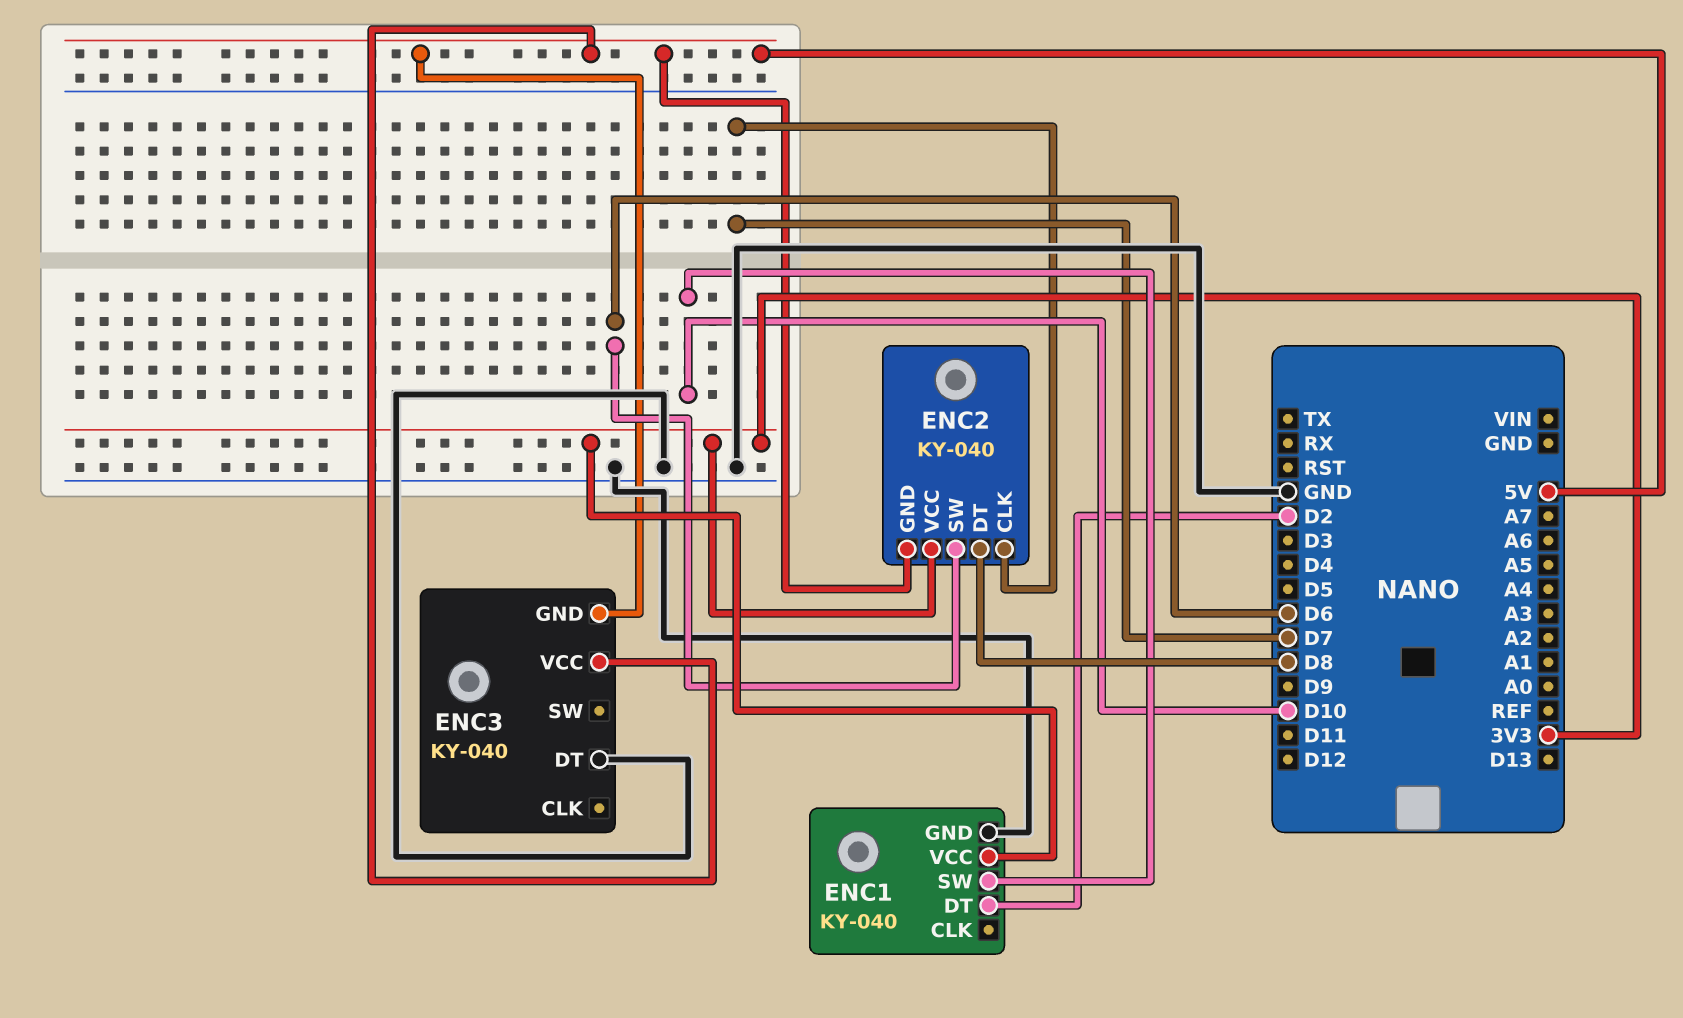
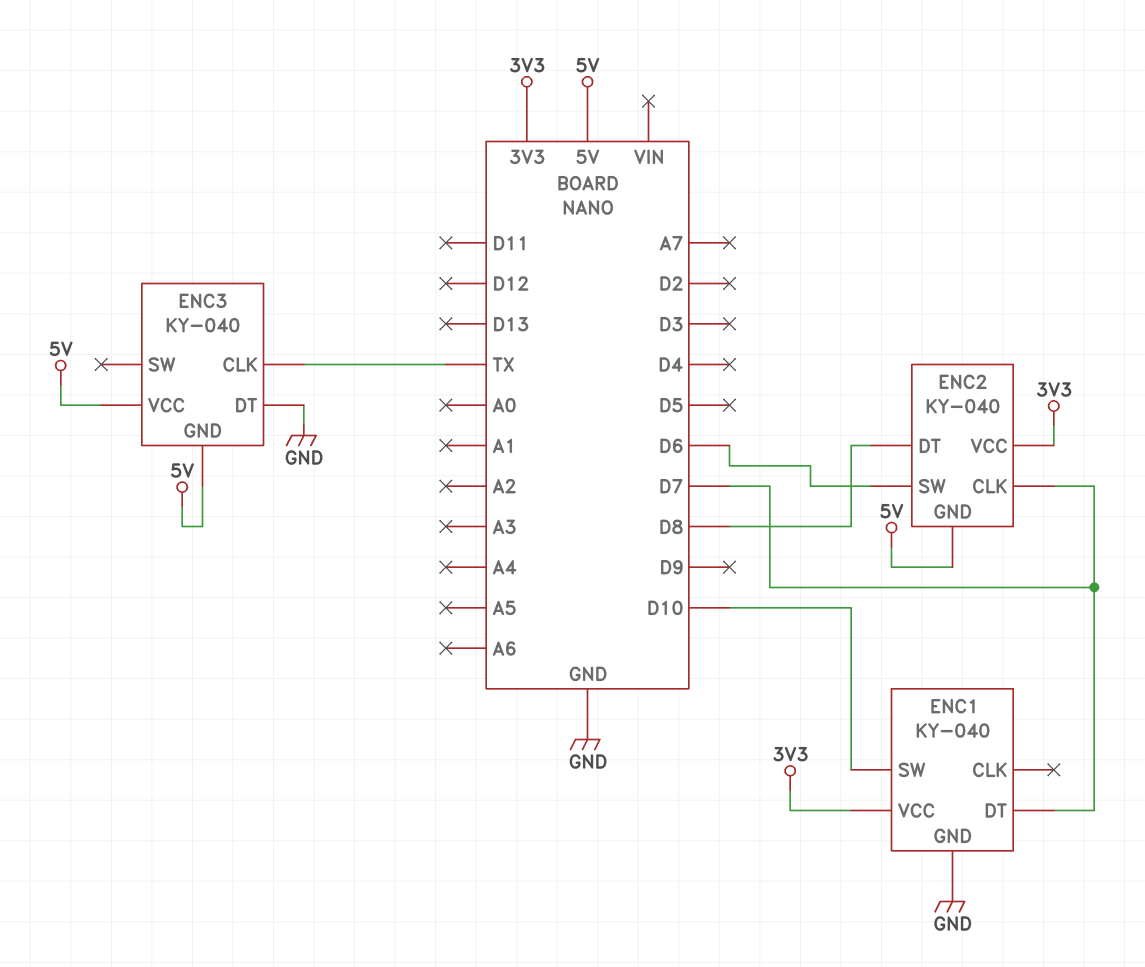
ENC1 pin DT: D2 -> D7
ENC3 pin CLK: none -> TX

